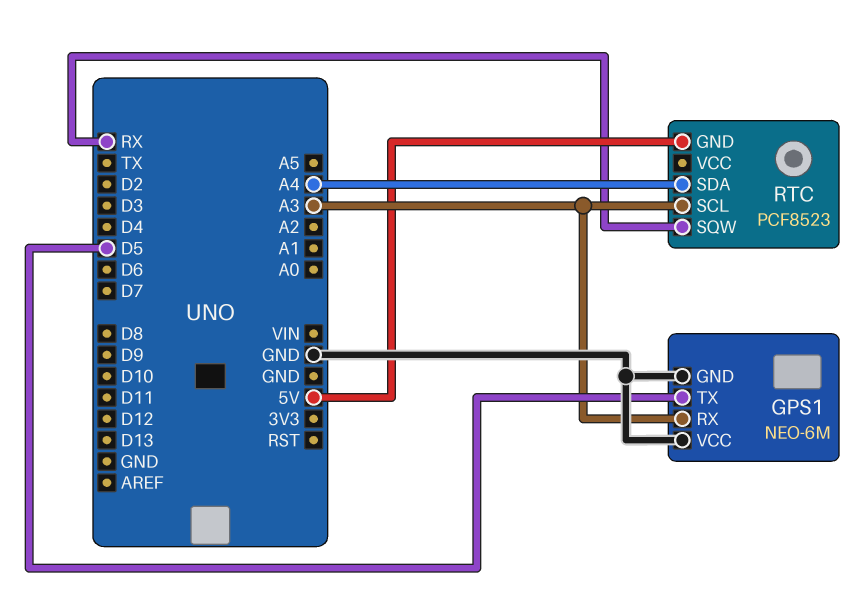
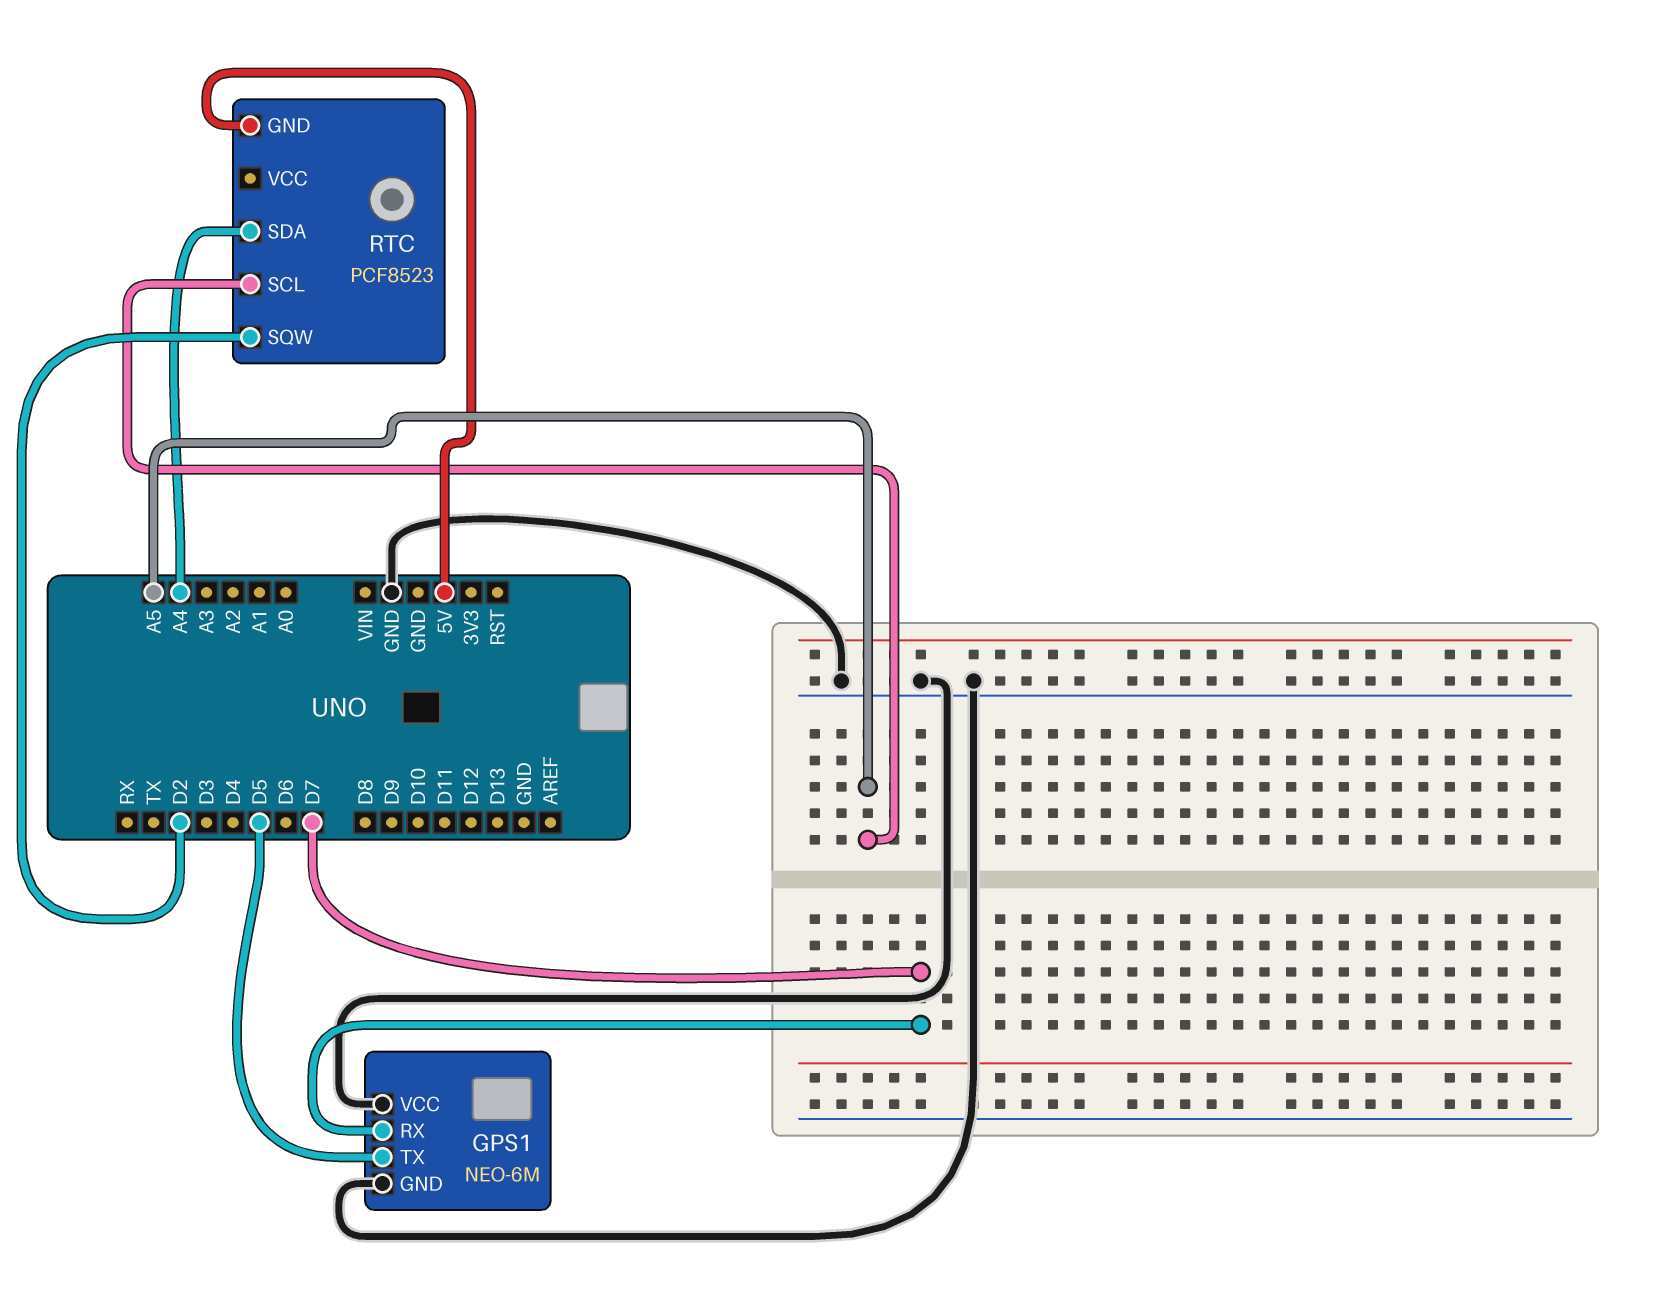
GPS1 pin RX: A3 -> D7
RTC pin SCL: A3 -> A5
RTC pin SQW: RX -> D2

